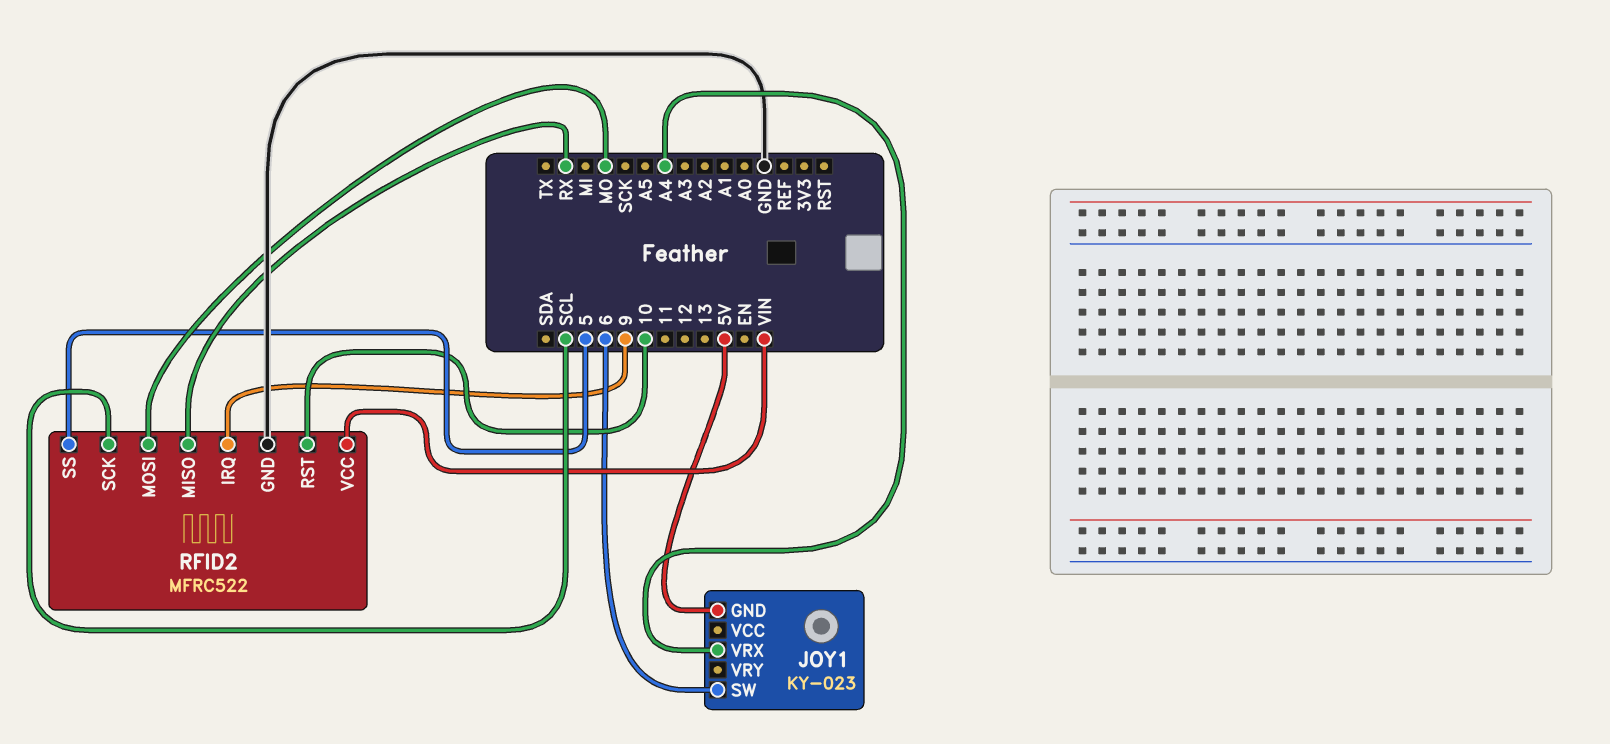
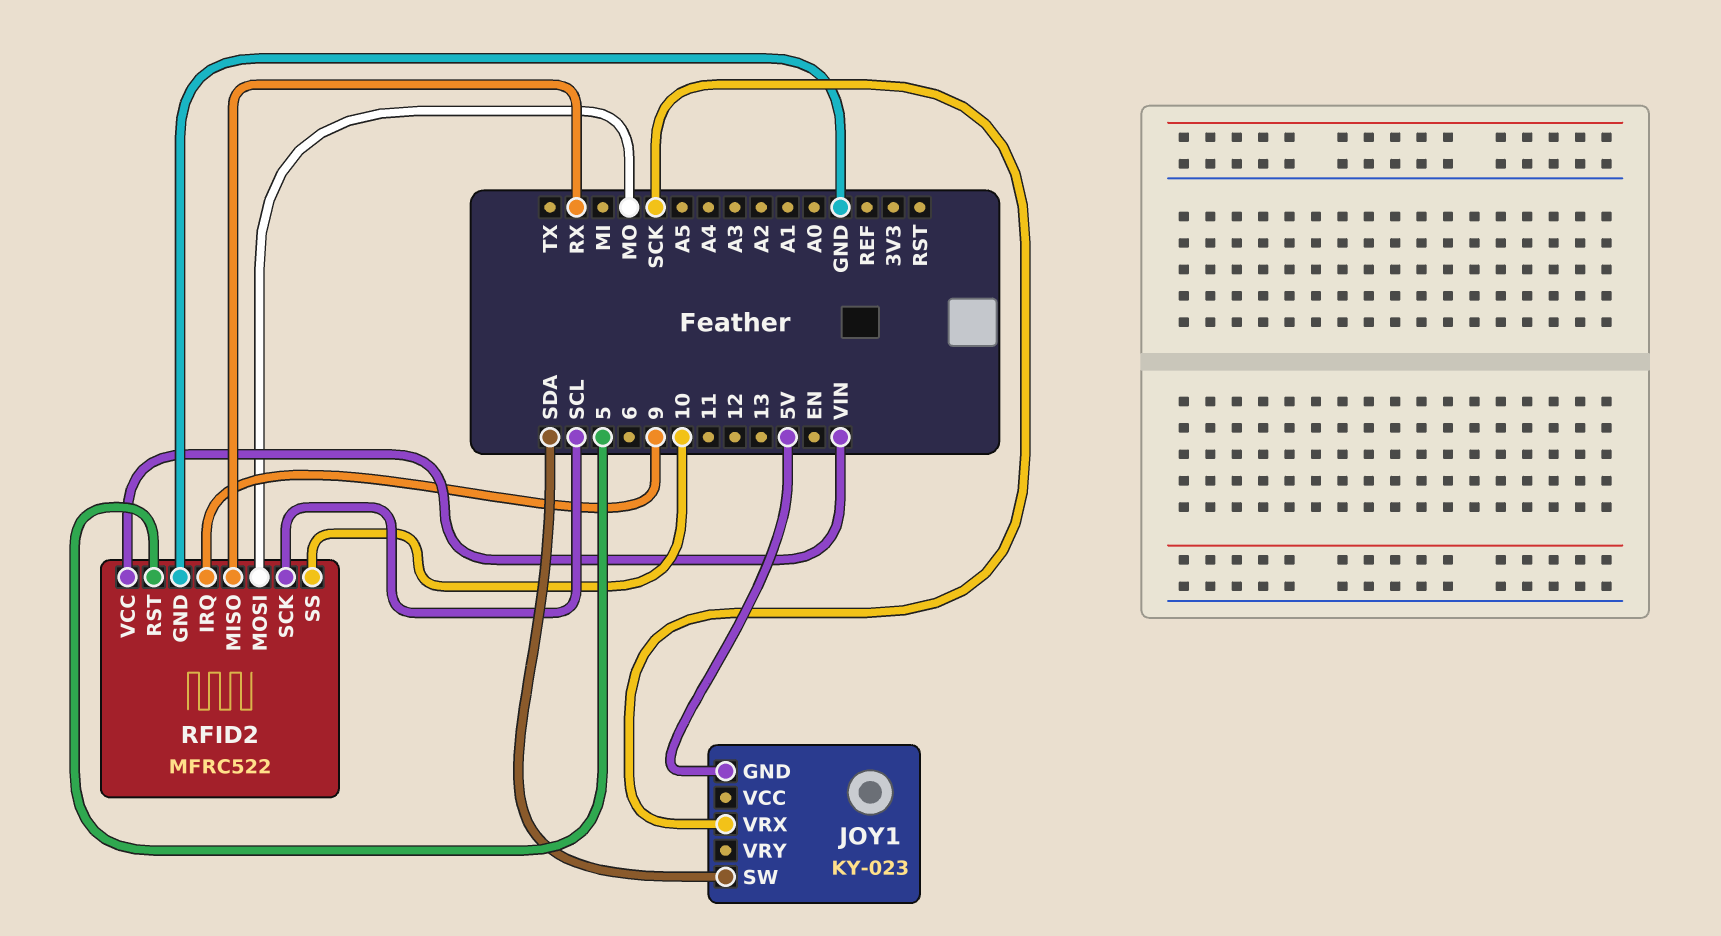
JOY1 pin SW: 6 -> SDA
JOY1 pin VRX: A4 -> SCK
RFID2 pin RST: 10 -> 5
RFID2 pin SS: 5 -> 10

